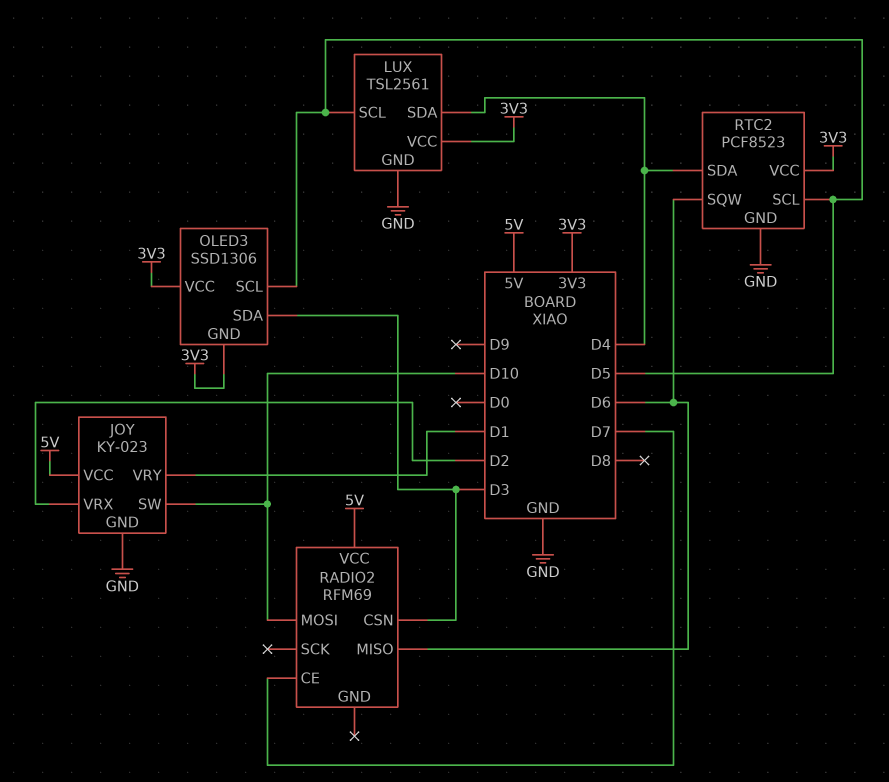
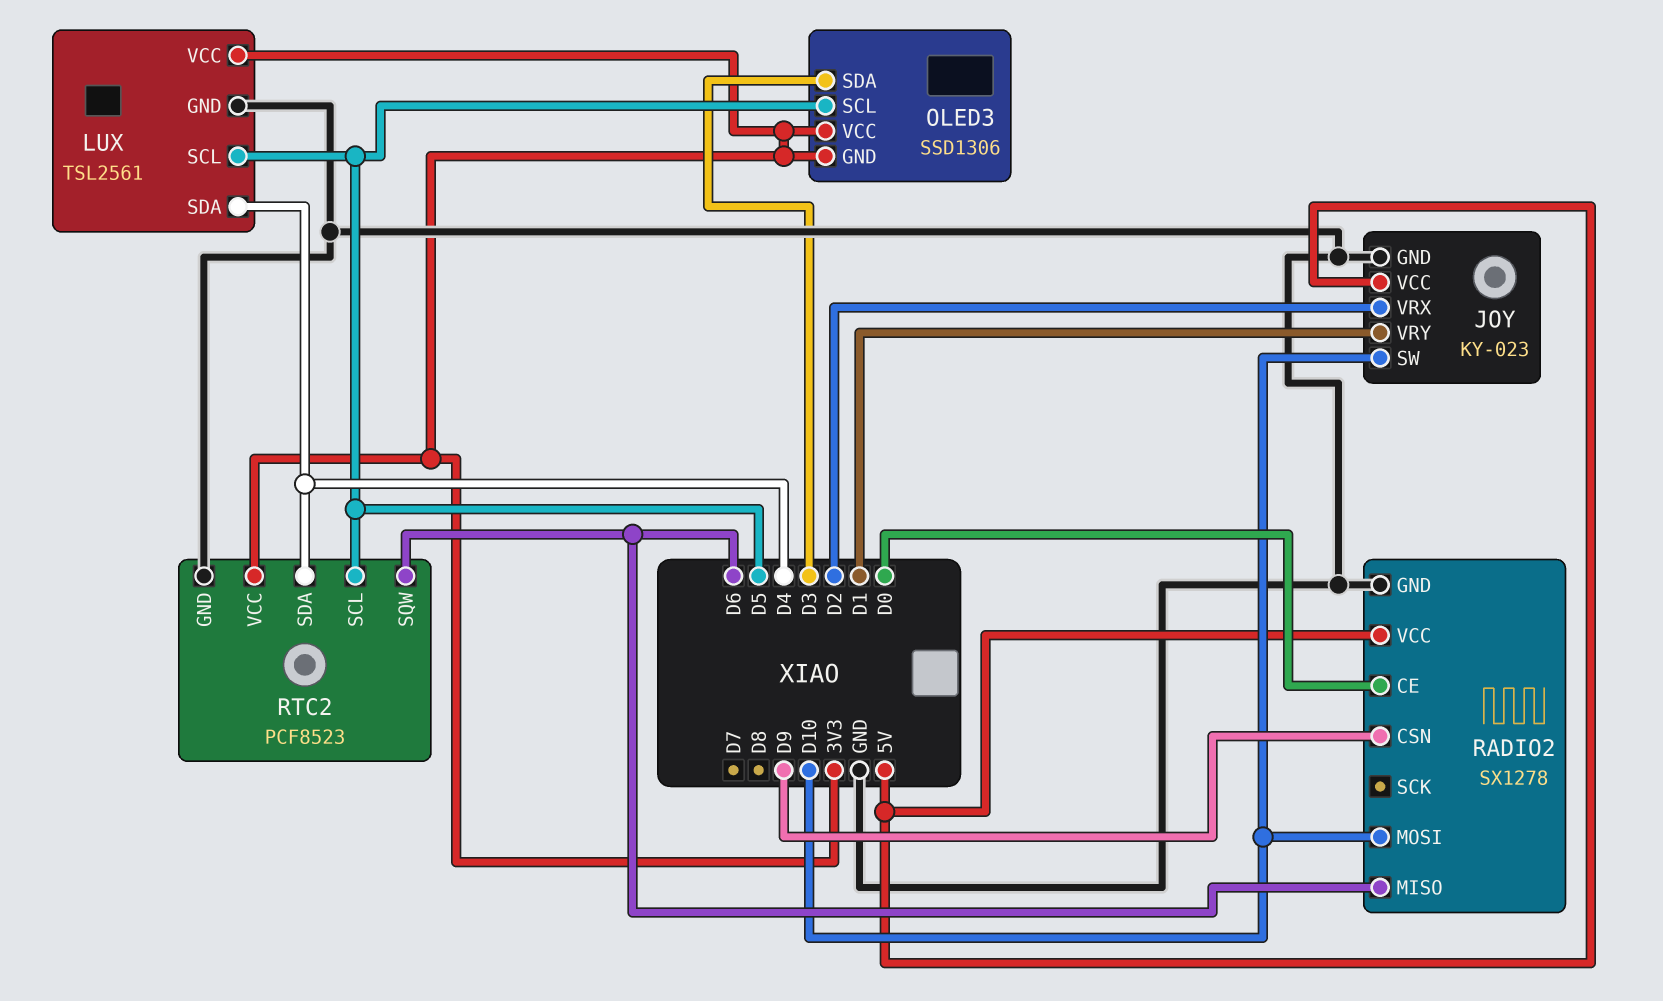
RADIO2: RFM69 -> SX1278
RADIO2 pin CE: D7 -> D0
RADIO2 pin CSN: D3 -> D9
RADIO2 pin GND: none -> GND

